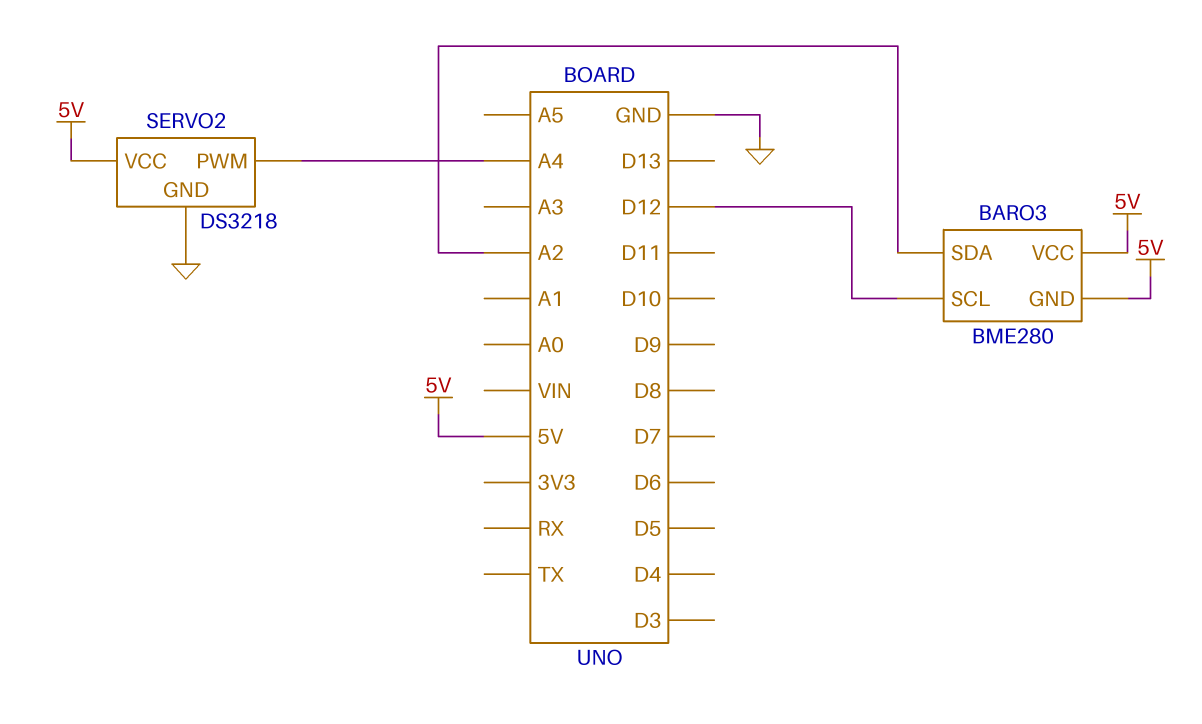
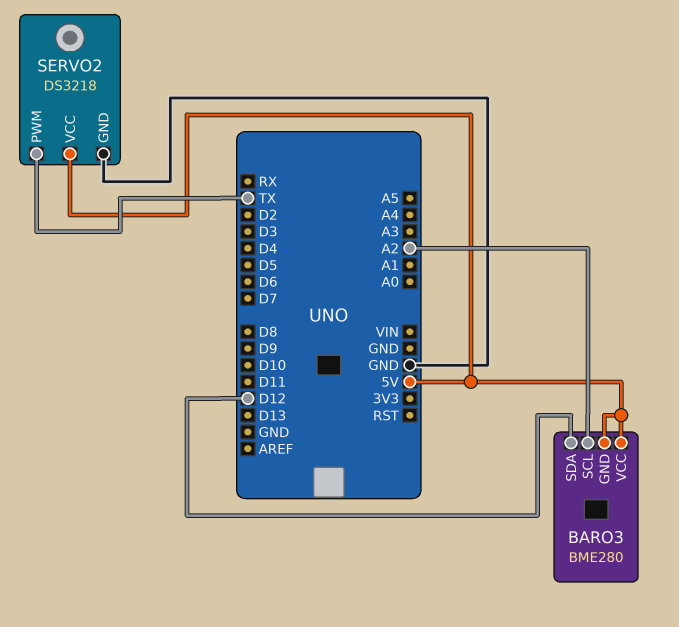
BARO3 pin SCL: D12 -> A2
BARO3 pin SDA: A2 -> D12
SERVO2 pin PWM: A4 -> TX

